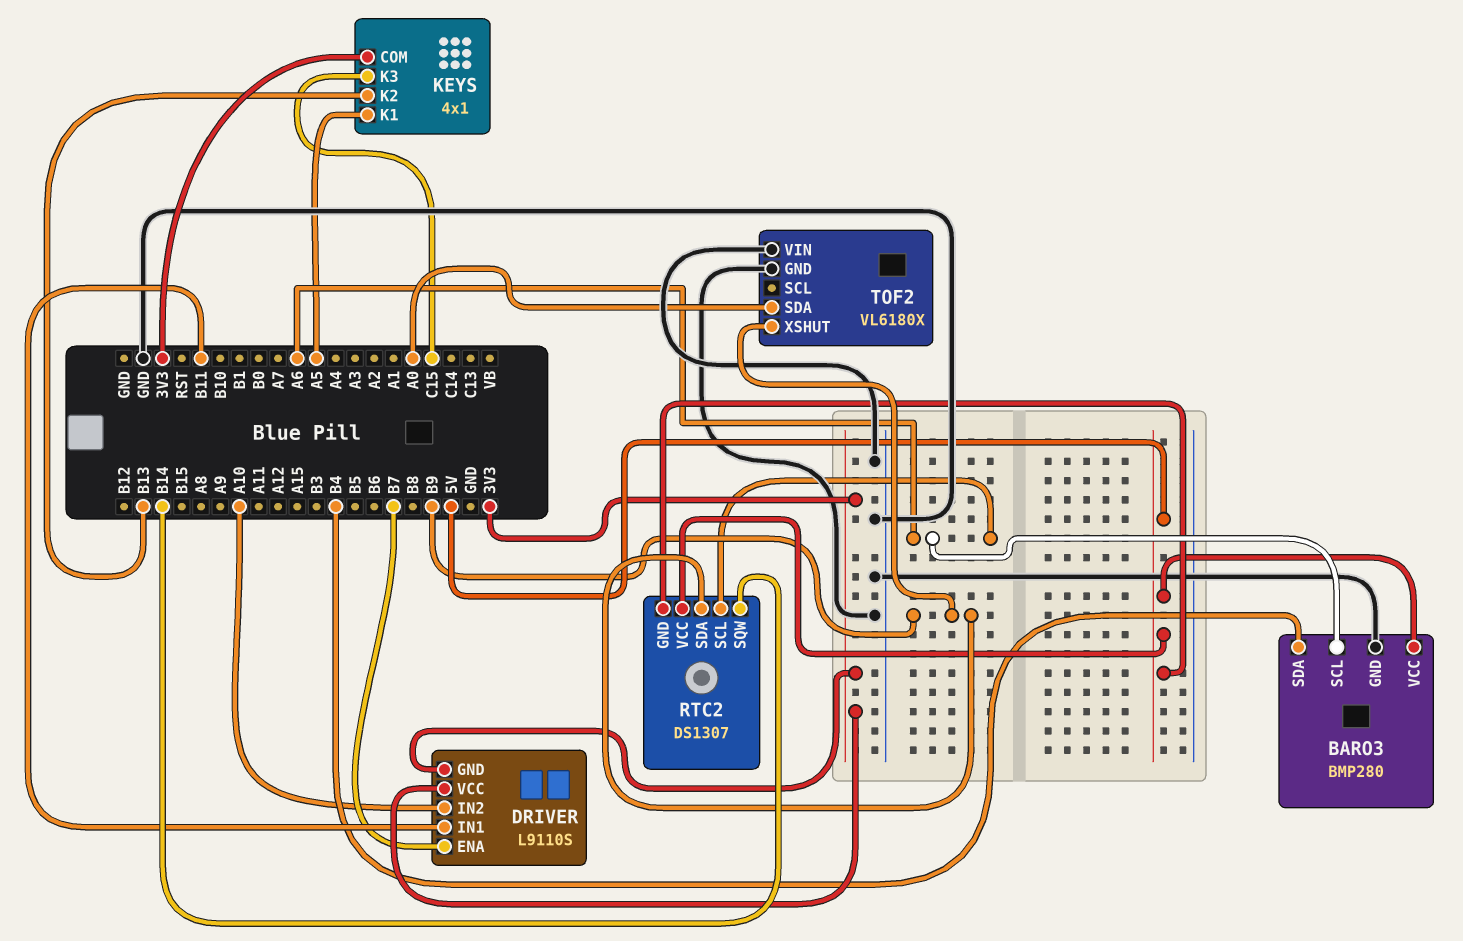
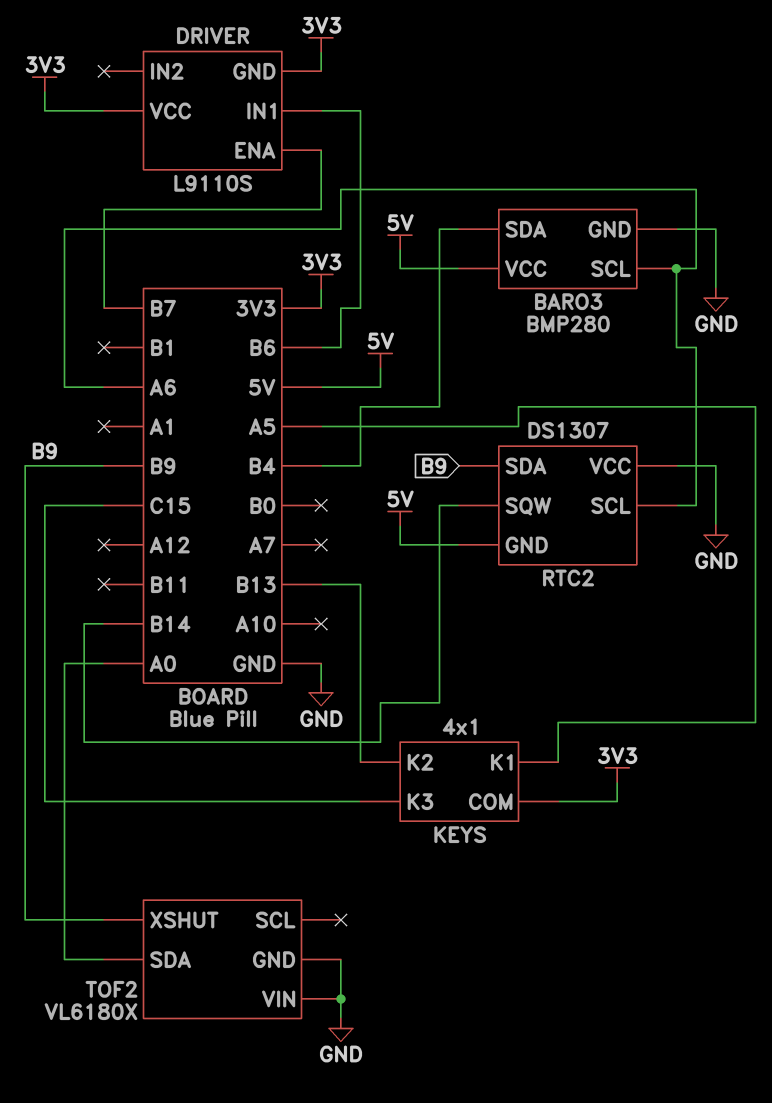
DRIVER pin IN1: B11 -> B6
DRIVER pin IN2: A10 -> none
RTC2 pin VCC: 5V -> GND

